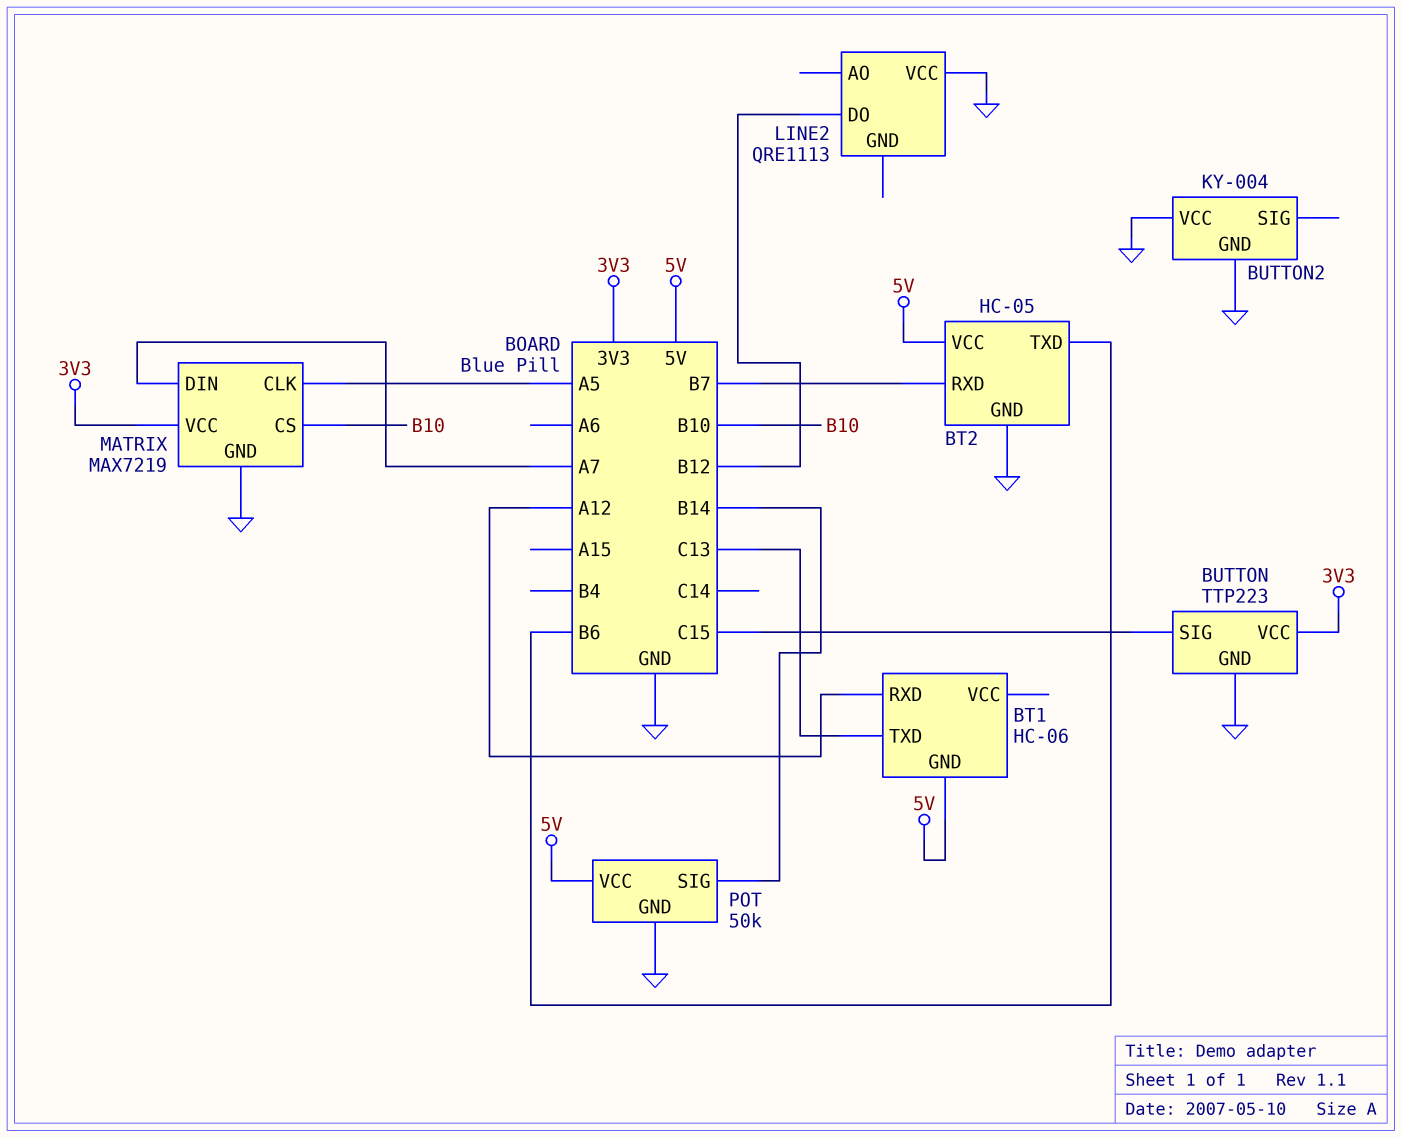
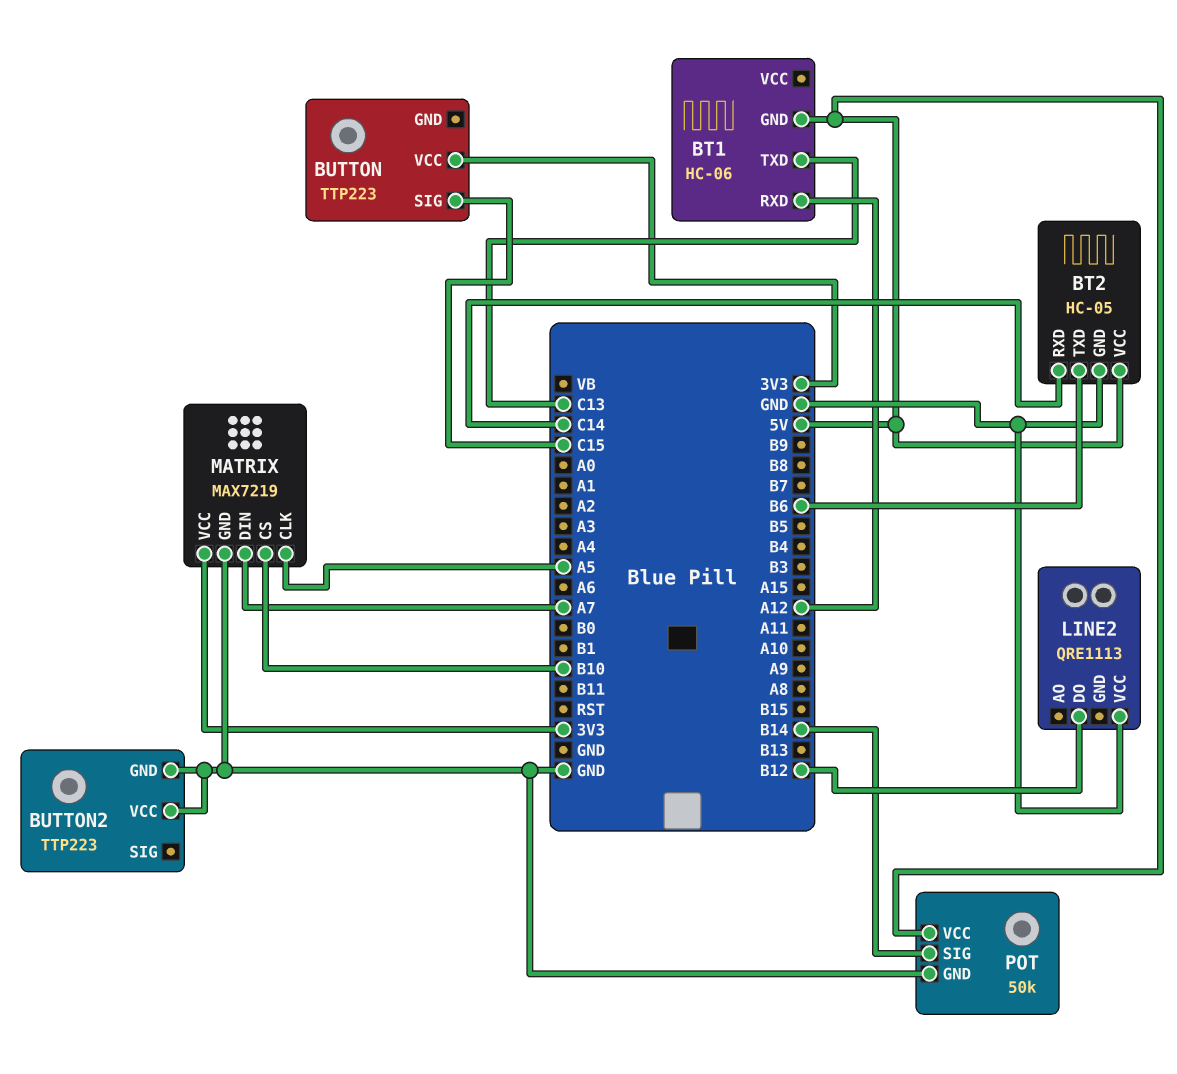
BT2 pin RXD: B7 -> C14
BUTTON pin GND: GND -> none
BUTTON2: KY-004 -> TTP223

